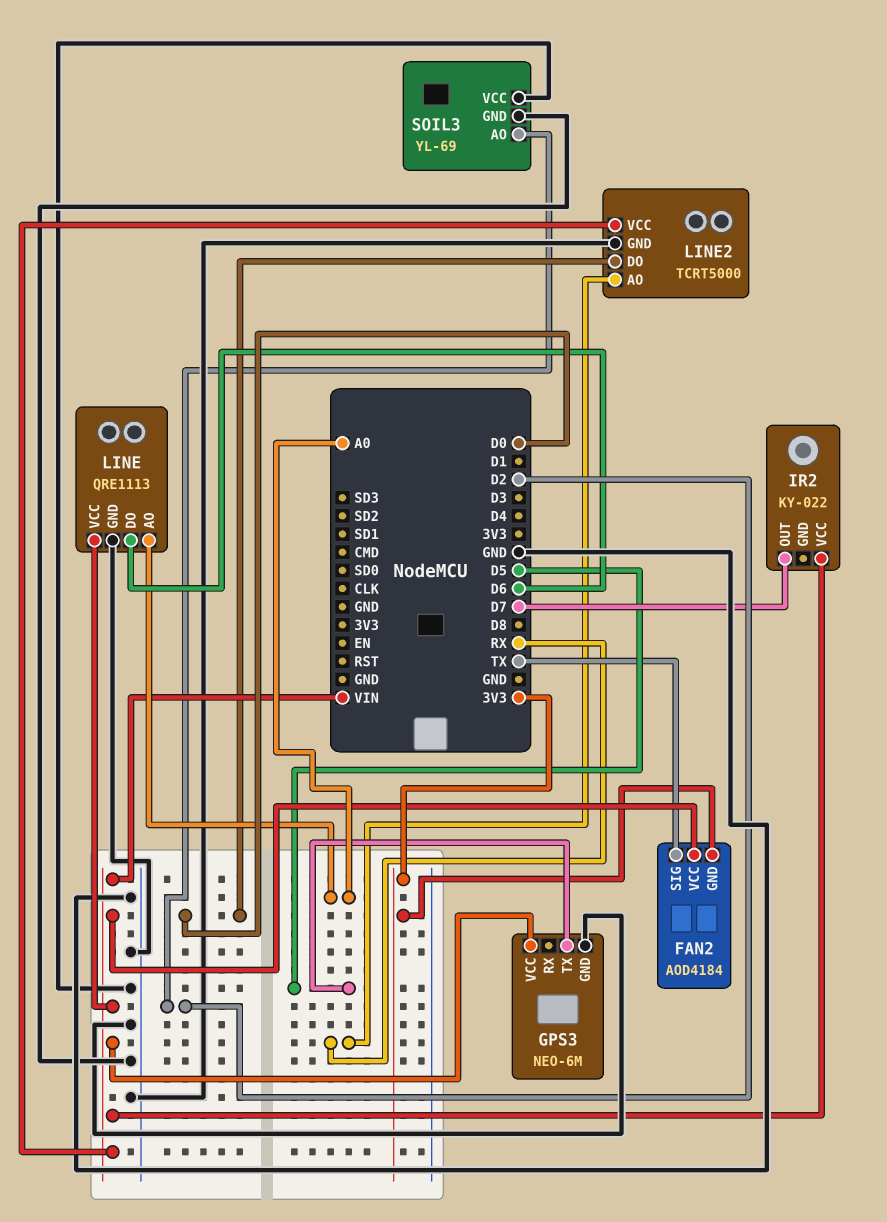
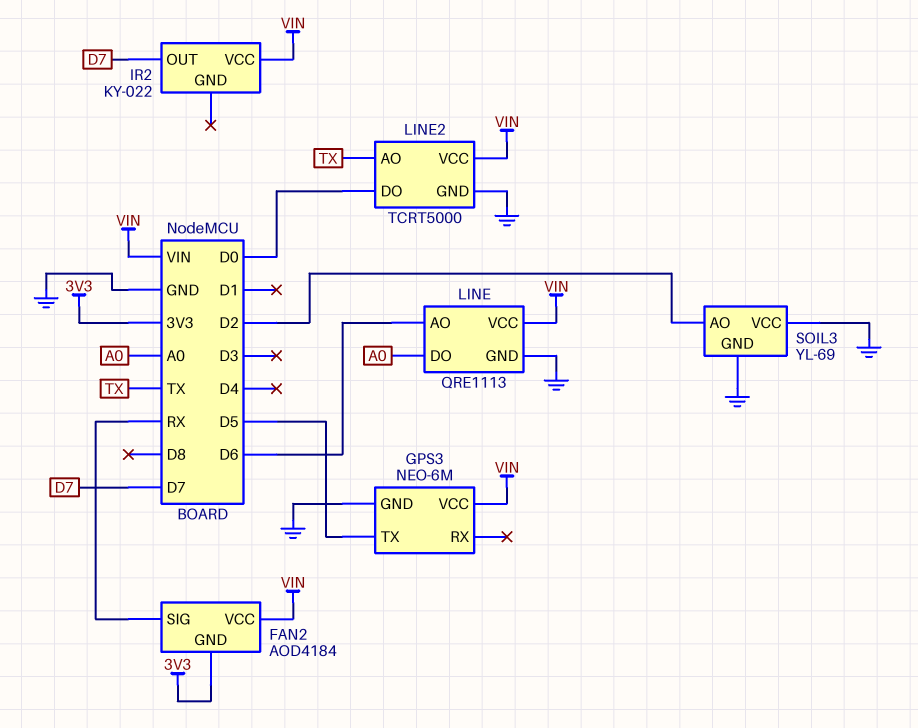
FAN2 pin SIG: TX -> RX
LINE pin AO: A0 -> D6
LINE pin DO: D6 -> A0
LINE2 pin AO: RX -> TX

